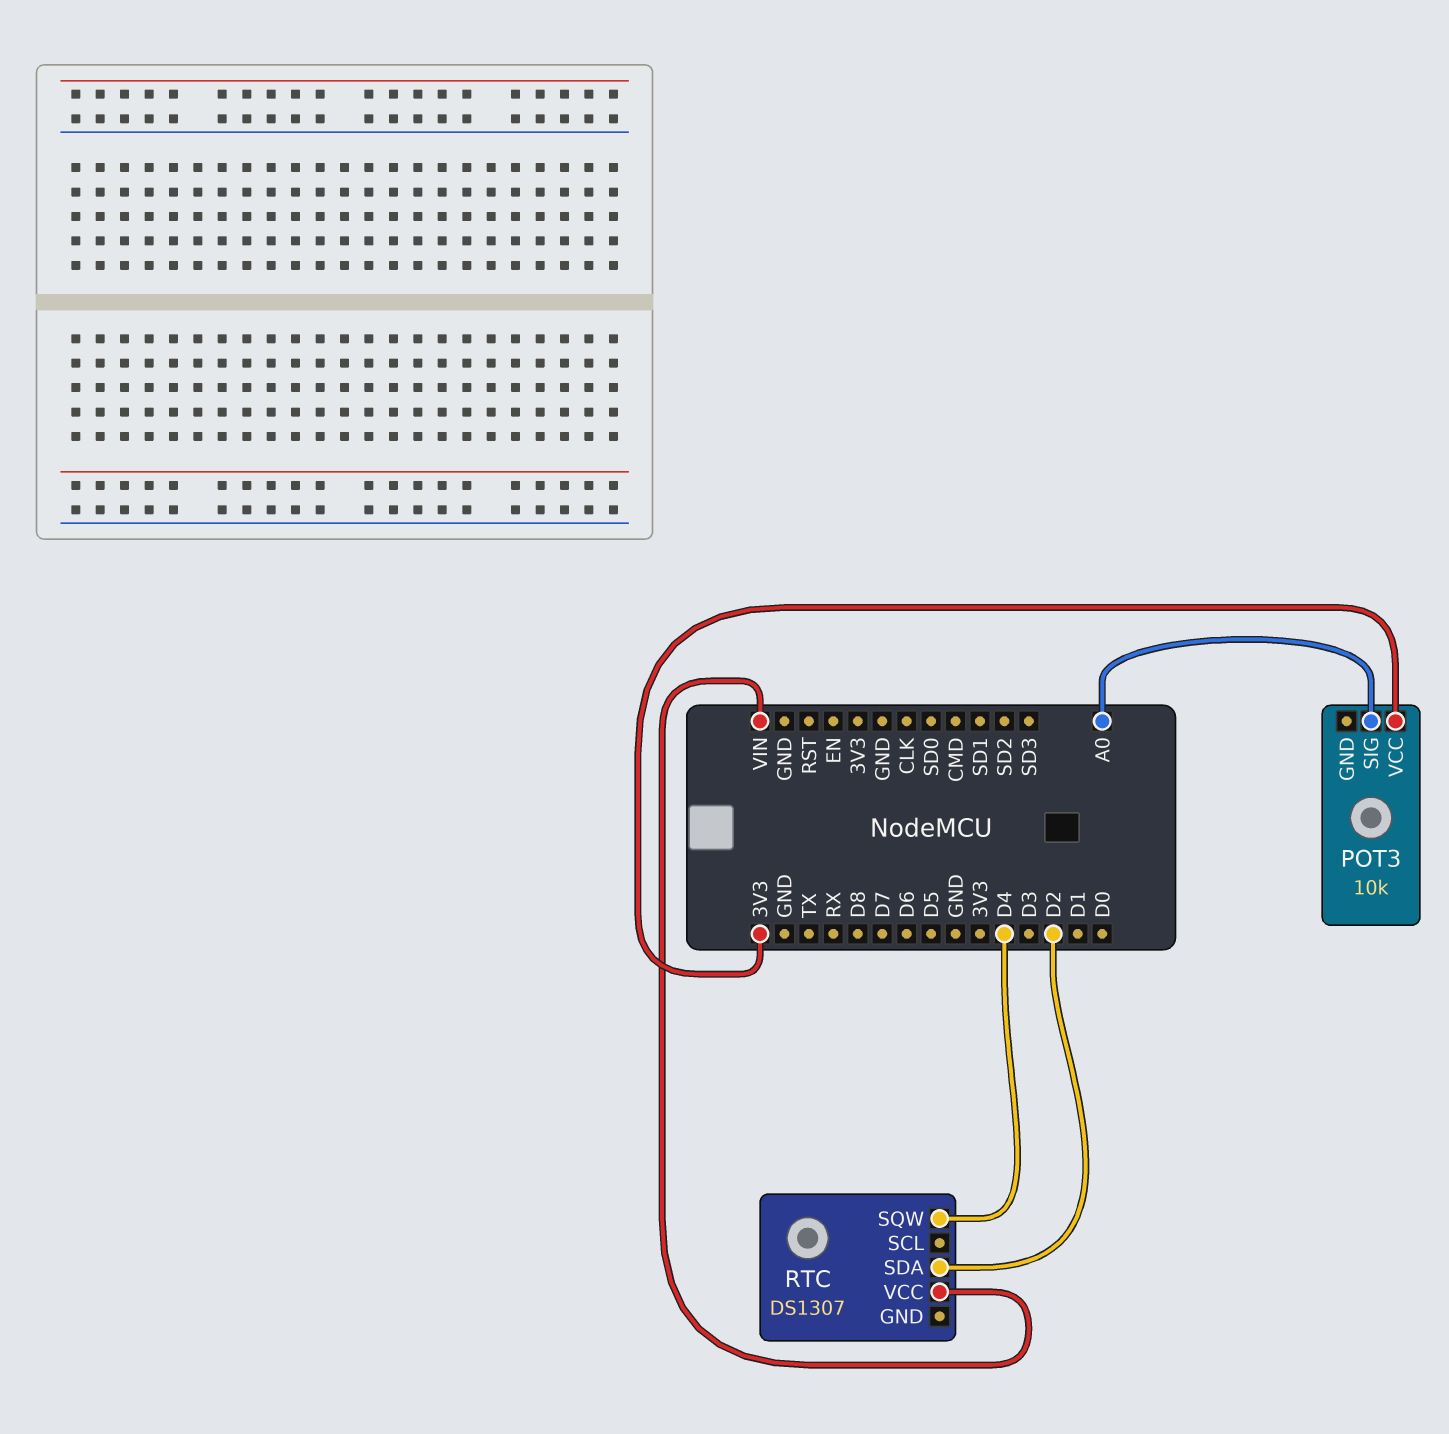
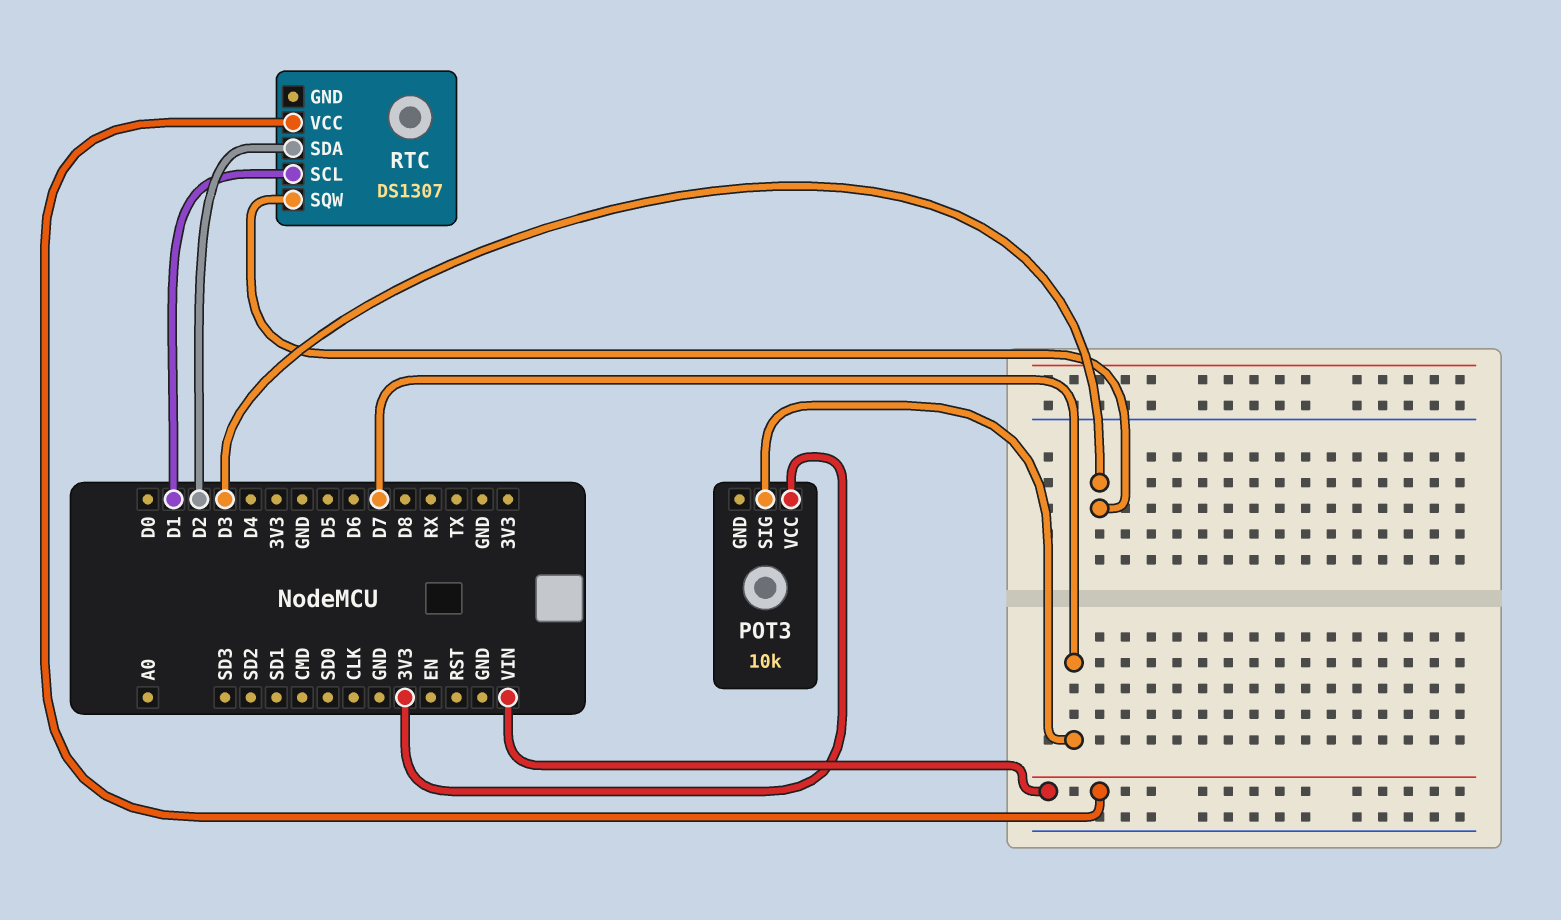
POT3 pin SIG: A0 -> D7
RTC pin SCL: none -> D1
RTC pin SQW: D4 -> D3

